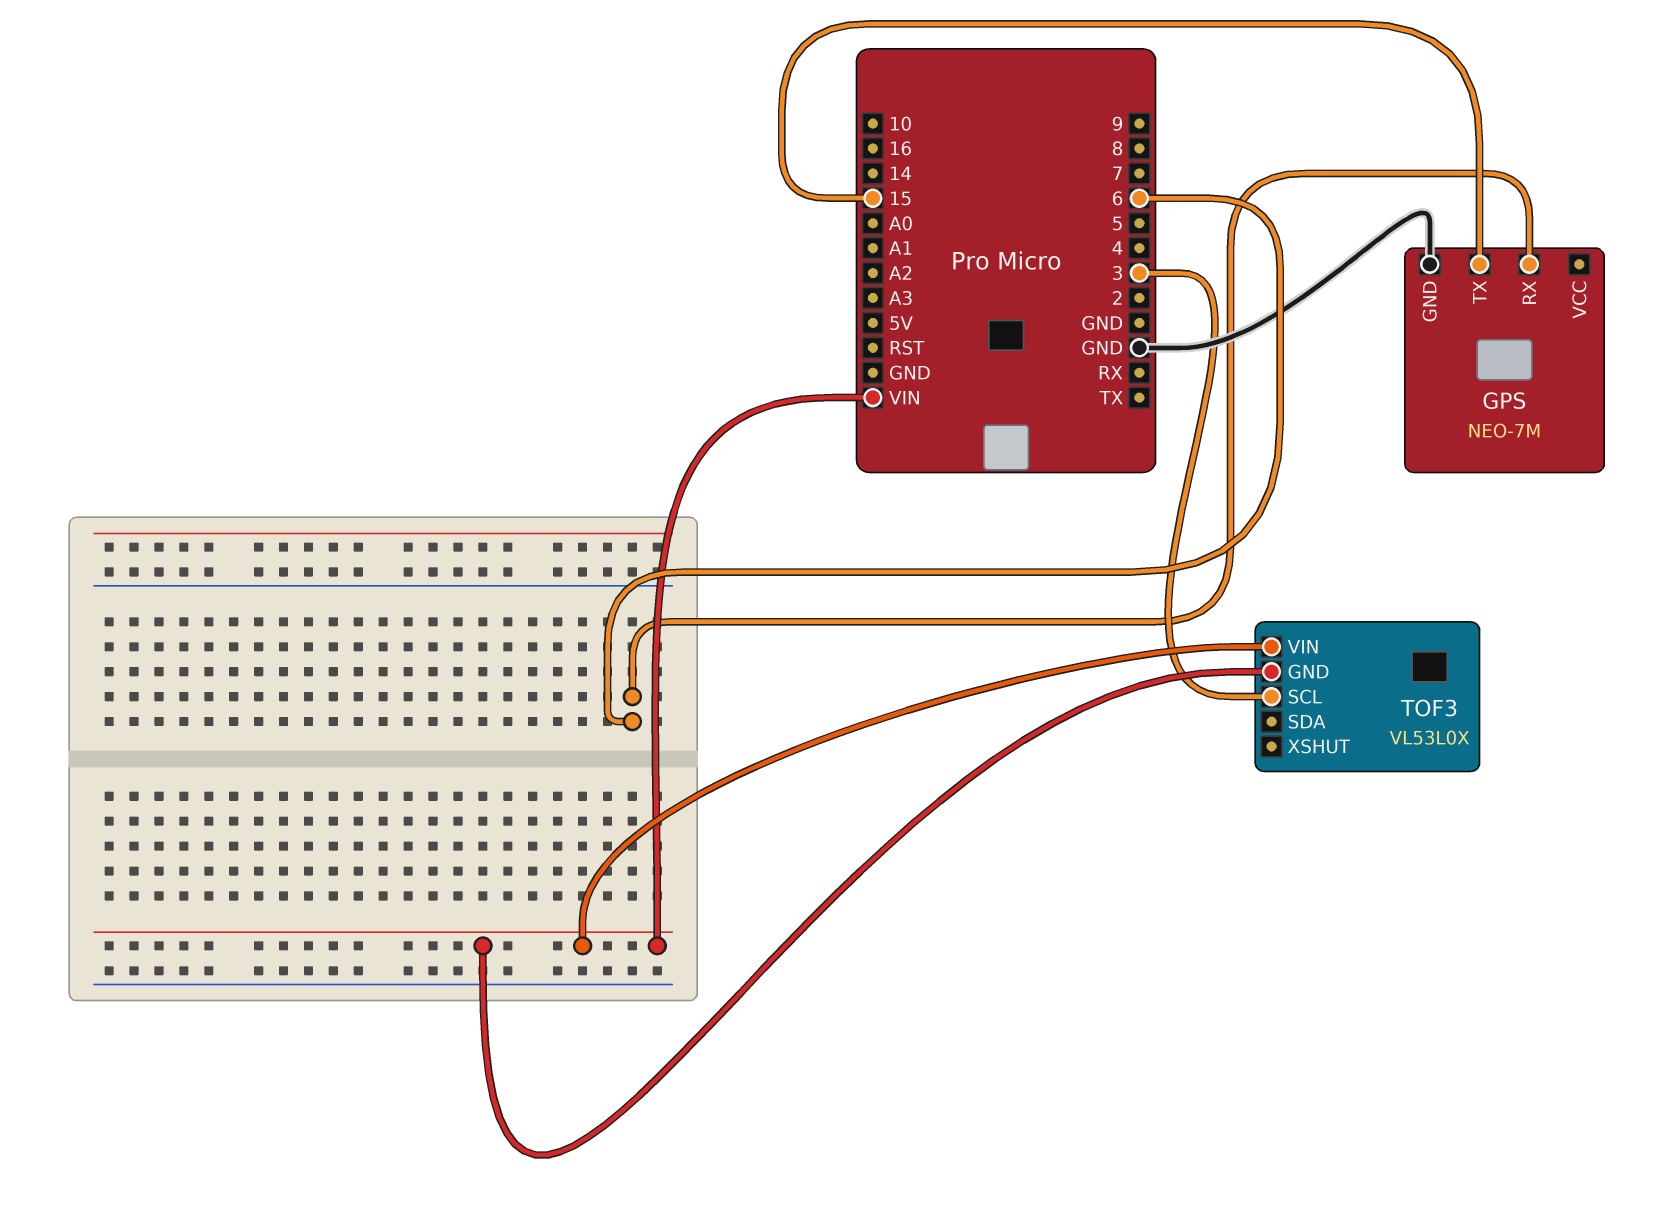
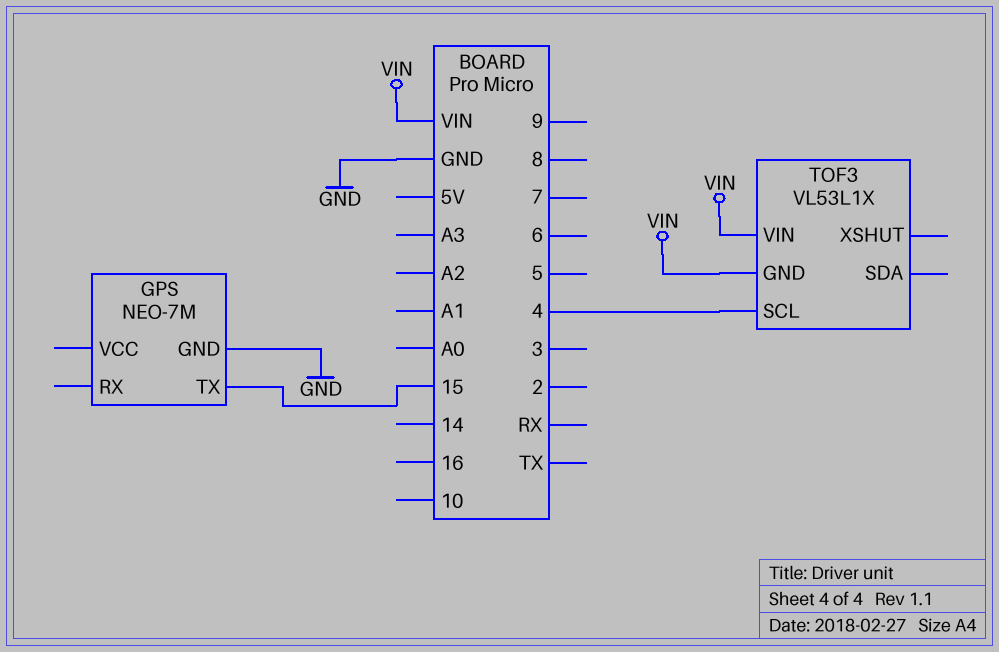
GPS pin RX: 6 -> none
TOF3: VL53L0X -> VL53L1X
TOF3 pin SCL: 3 -> 4

